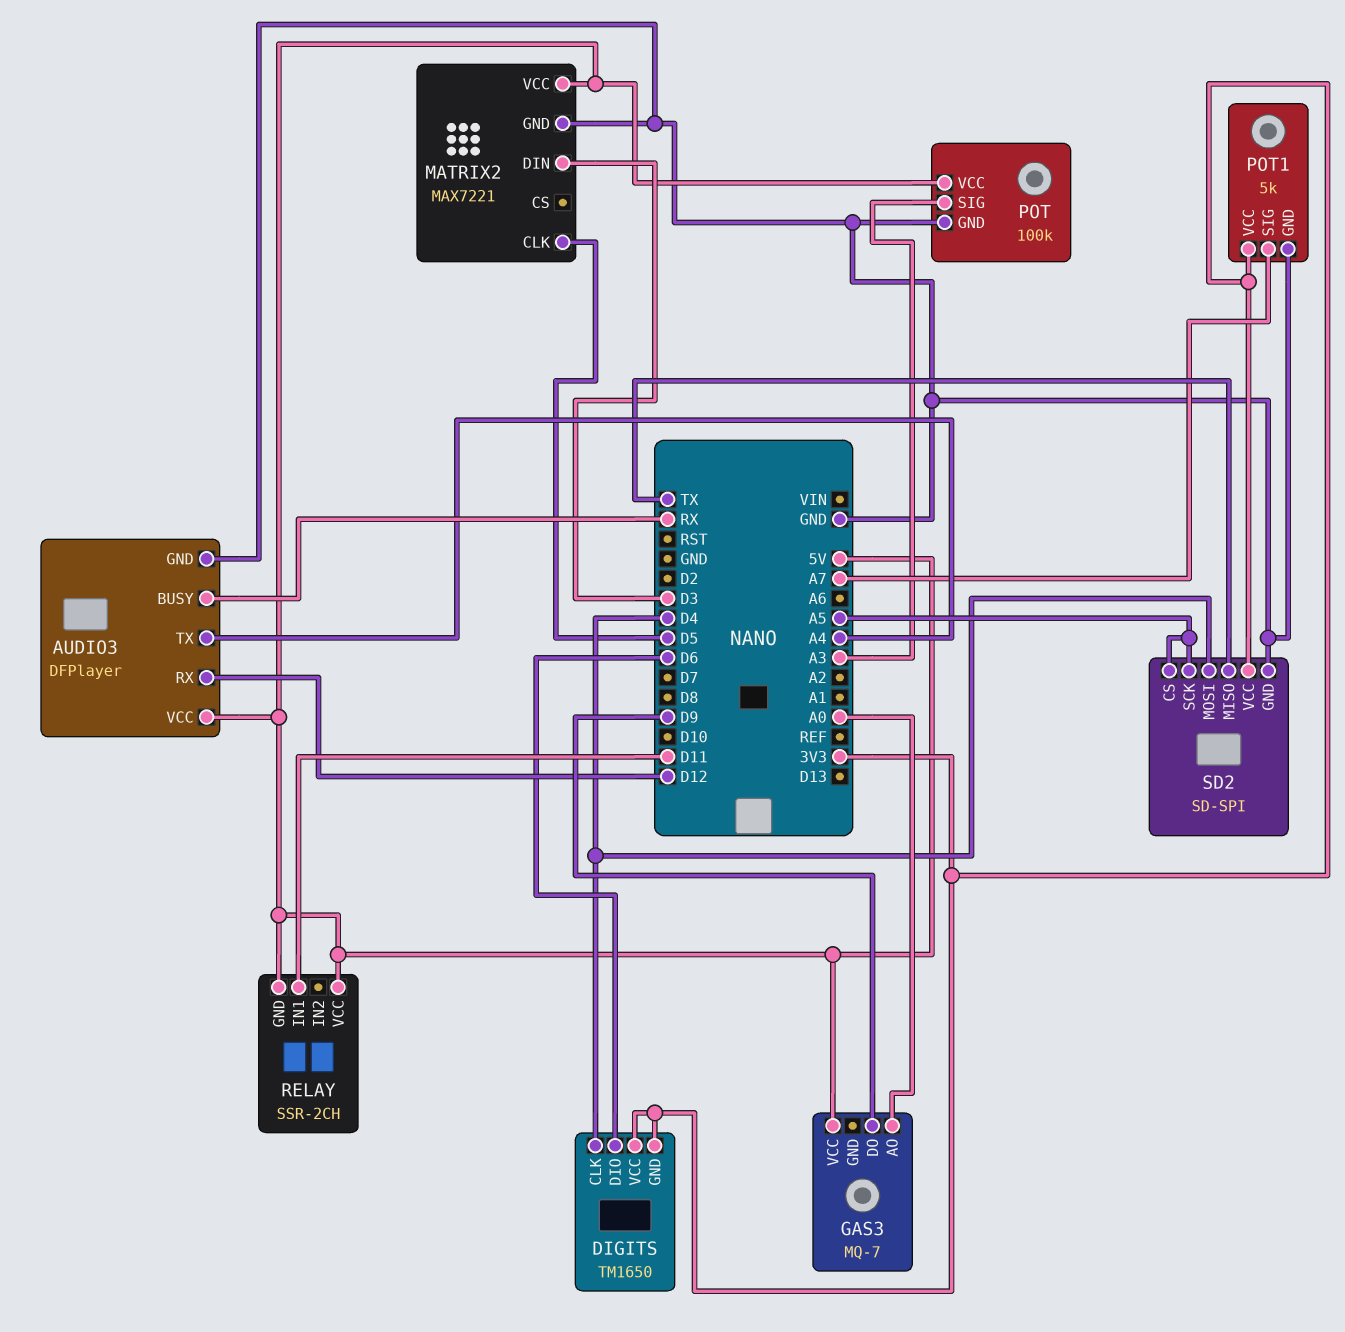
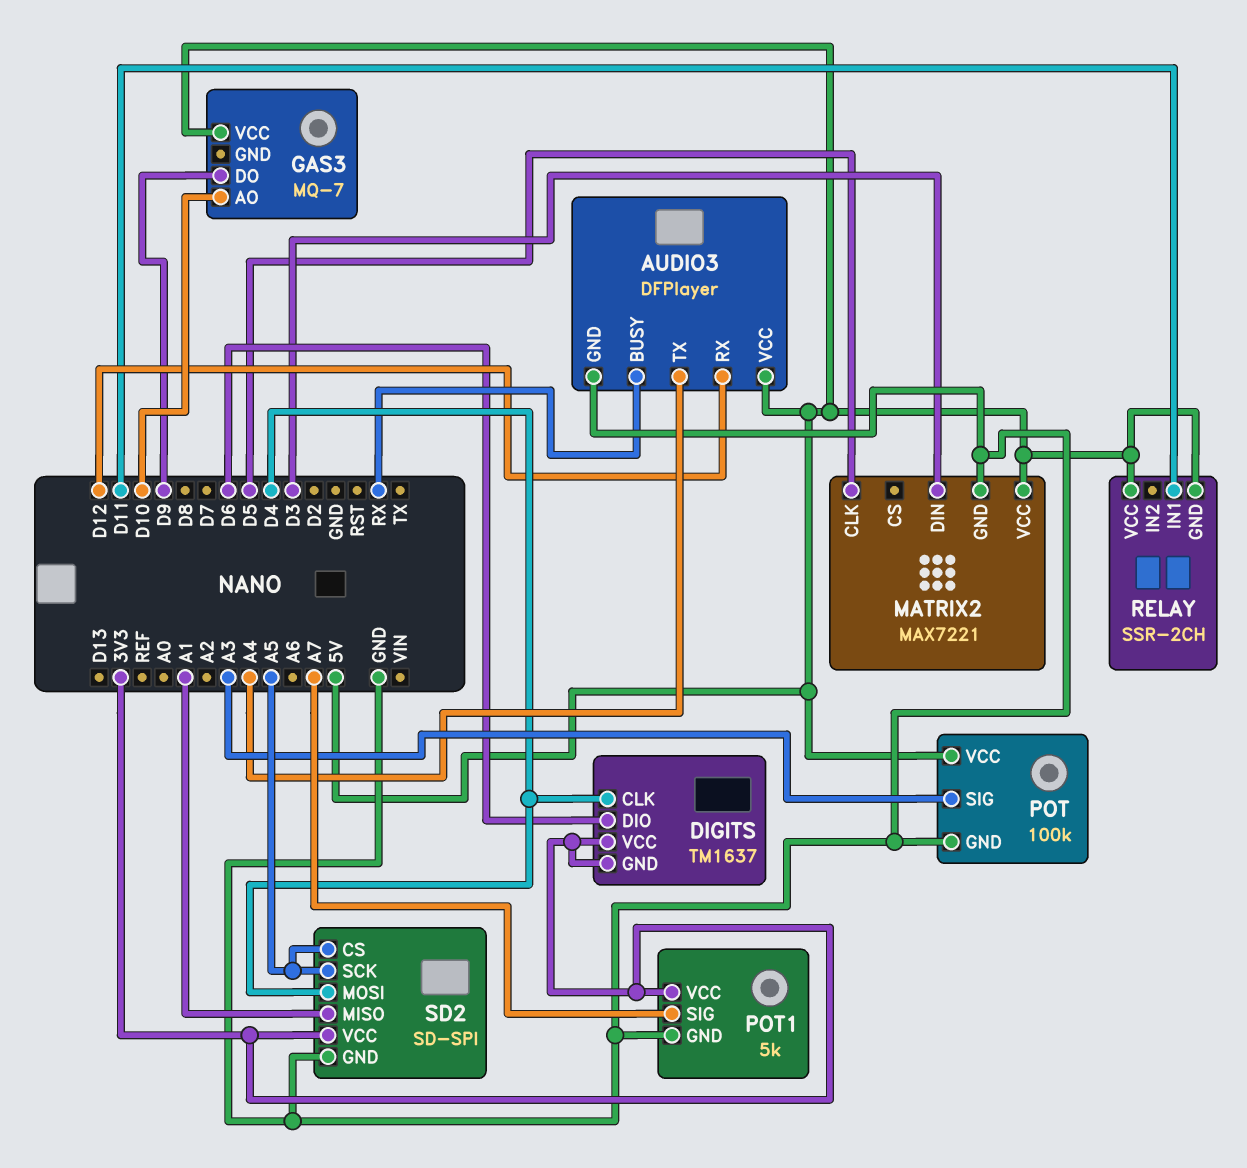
DIGITS: TM1650 -> TM1637
GAS3 pin AO: A0 -> D10
SD2 pin MISO: TX -> A1

